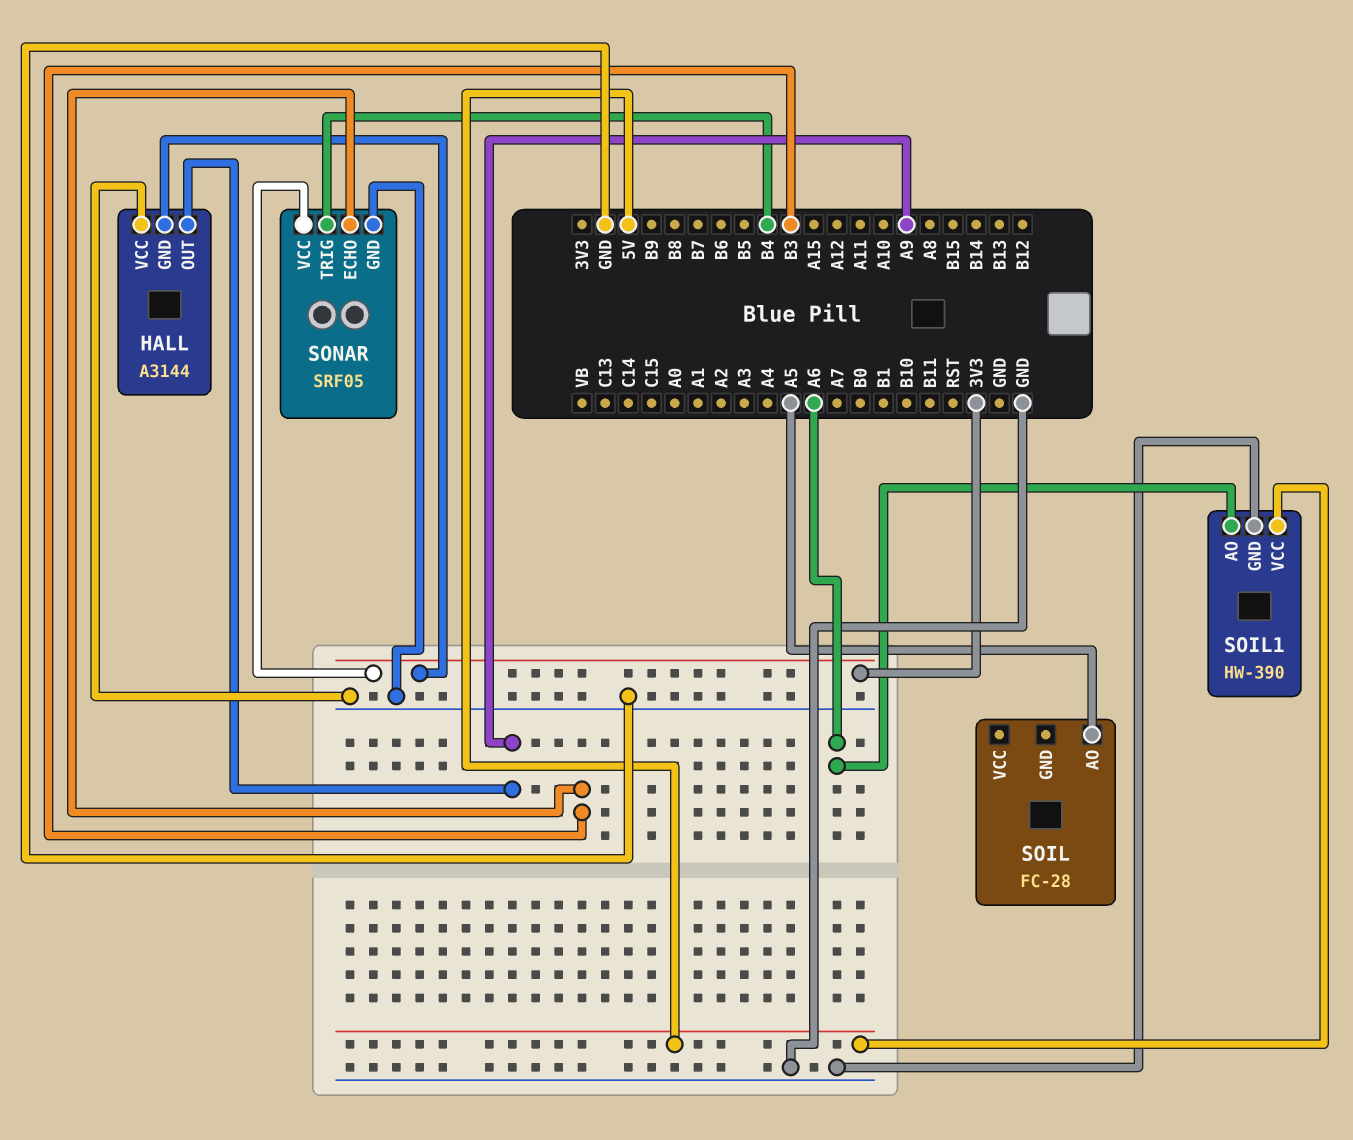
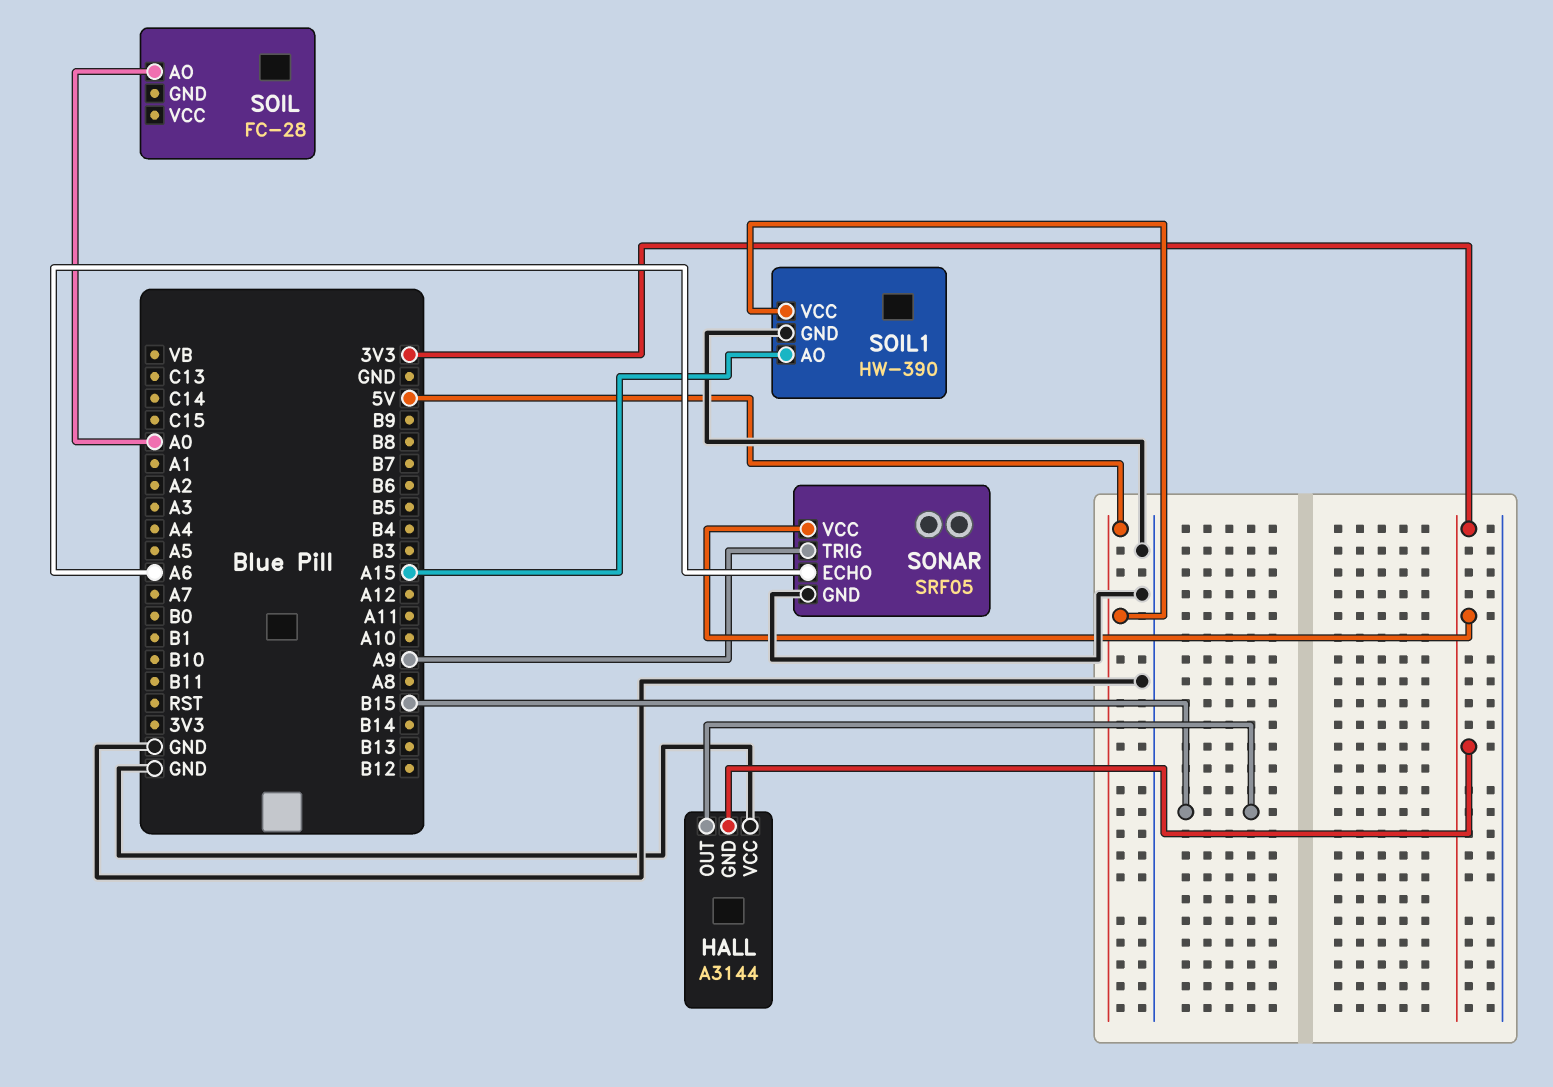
HALL pin OUT: A9 -> B15
SOIL pin AO: A5 -> A0
SOIL1 pin AO: A6 -> A15
SONAR pin ECHO: B3 -> A6
SONAR pin TRIG: B4 -> A9

